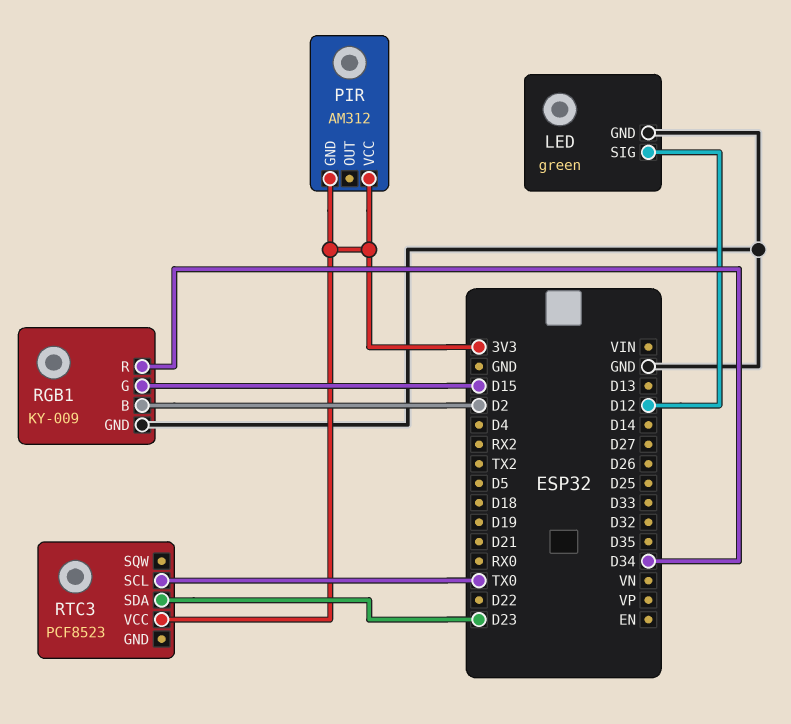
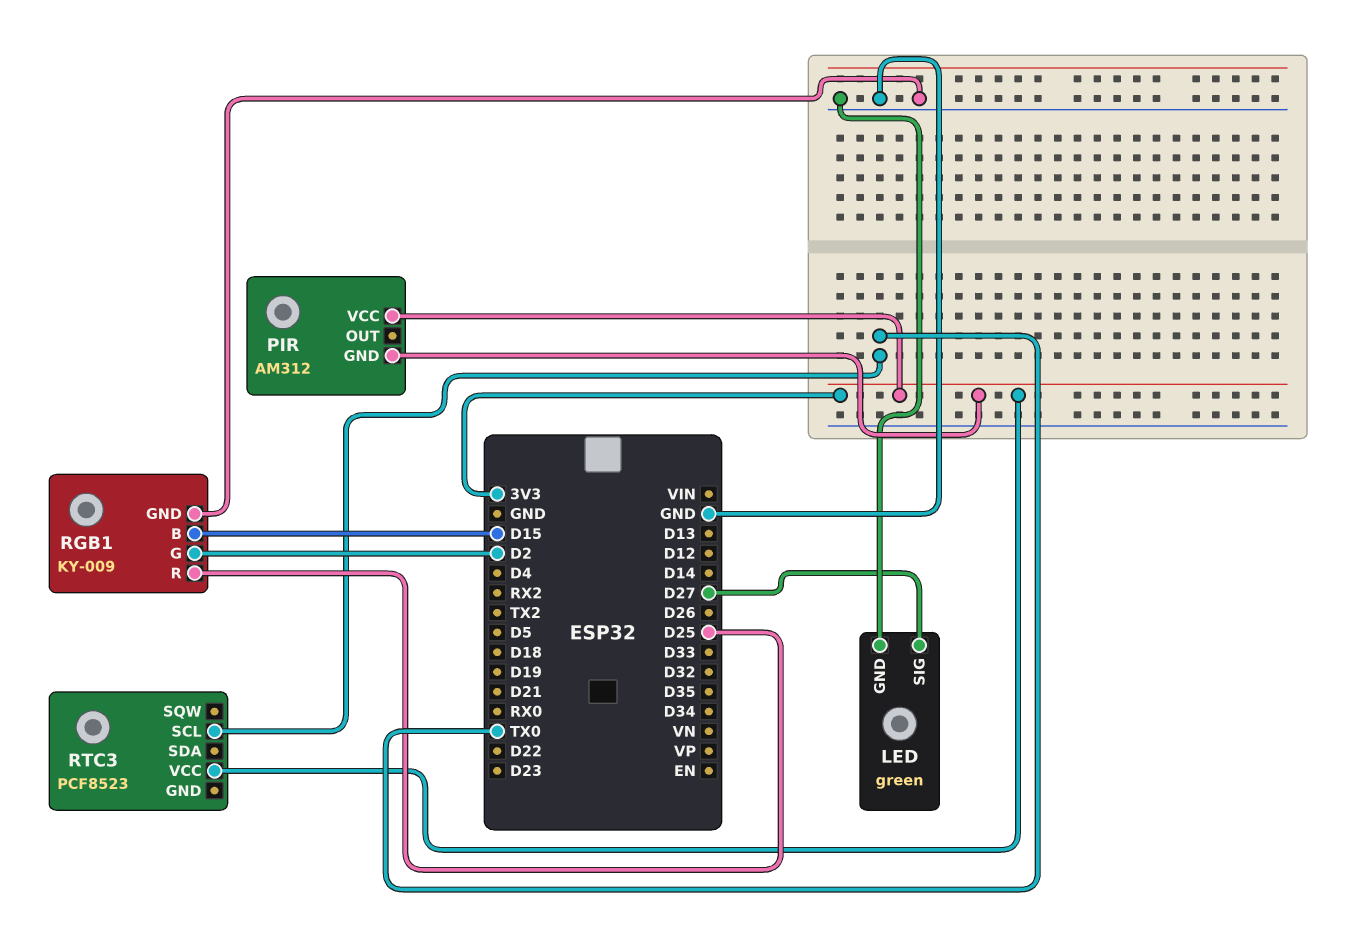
LED pin SIG: D12 -> D27
RGB1 pin B: D2 -> D15
RGB1 pin G: D15 -> D2
RGB1 pin R: D34 -> D25
RTC3 pin SDA: D23 -> none

